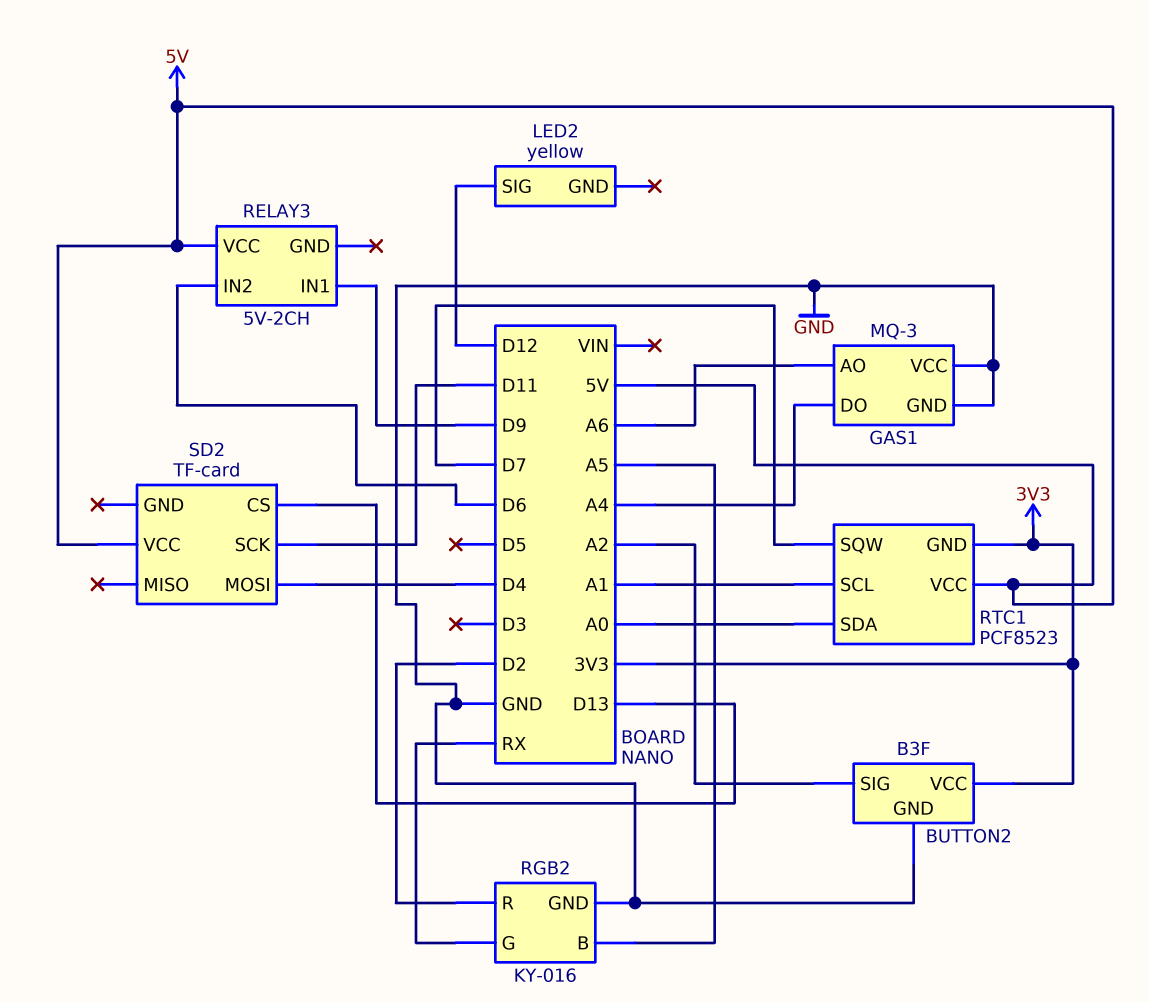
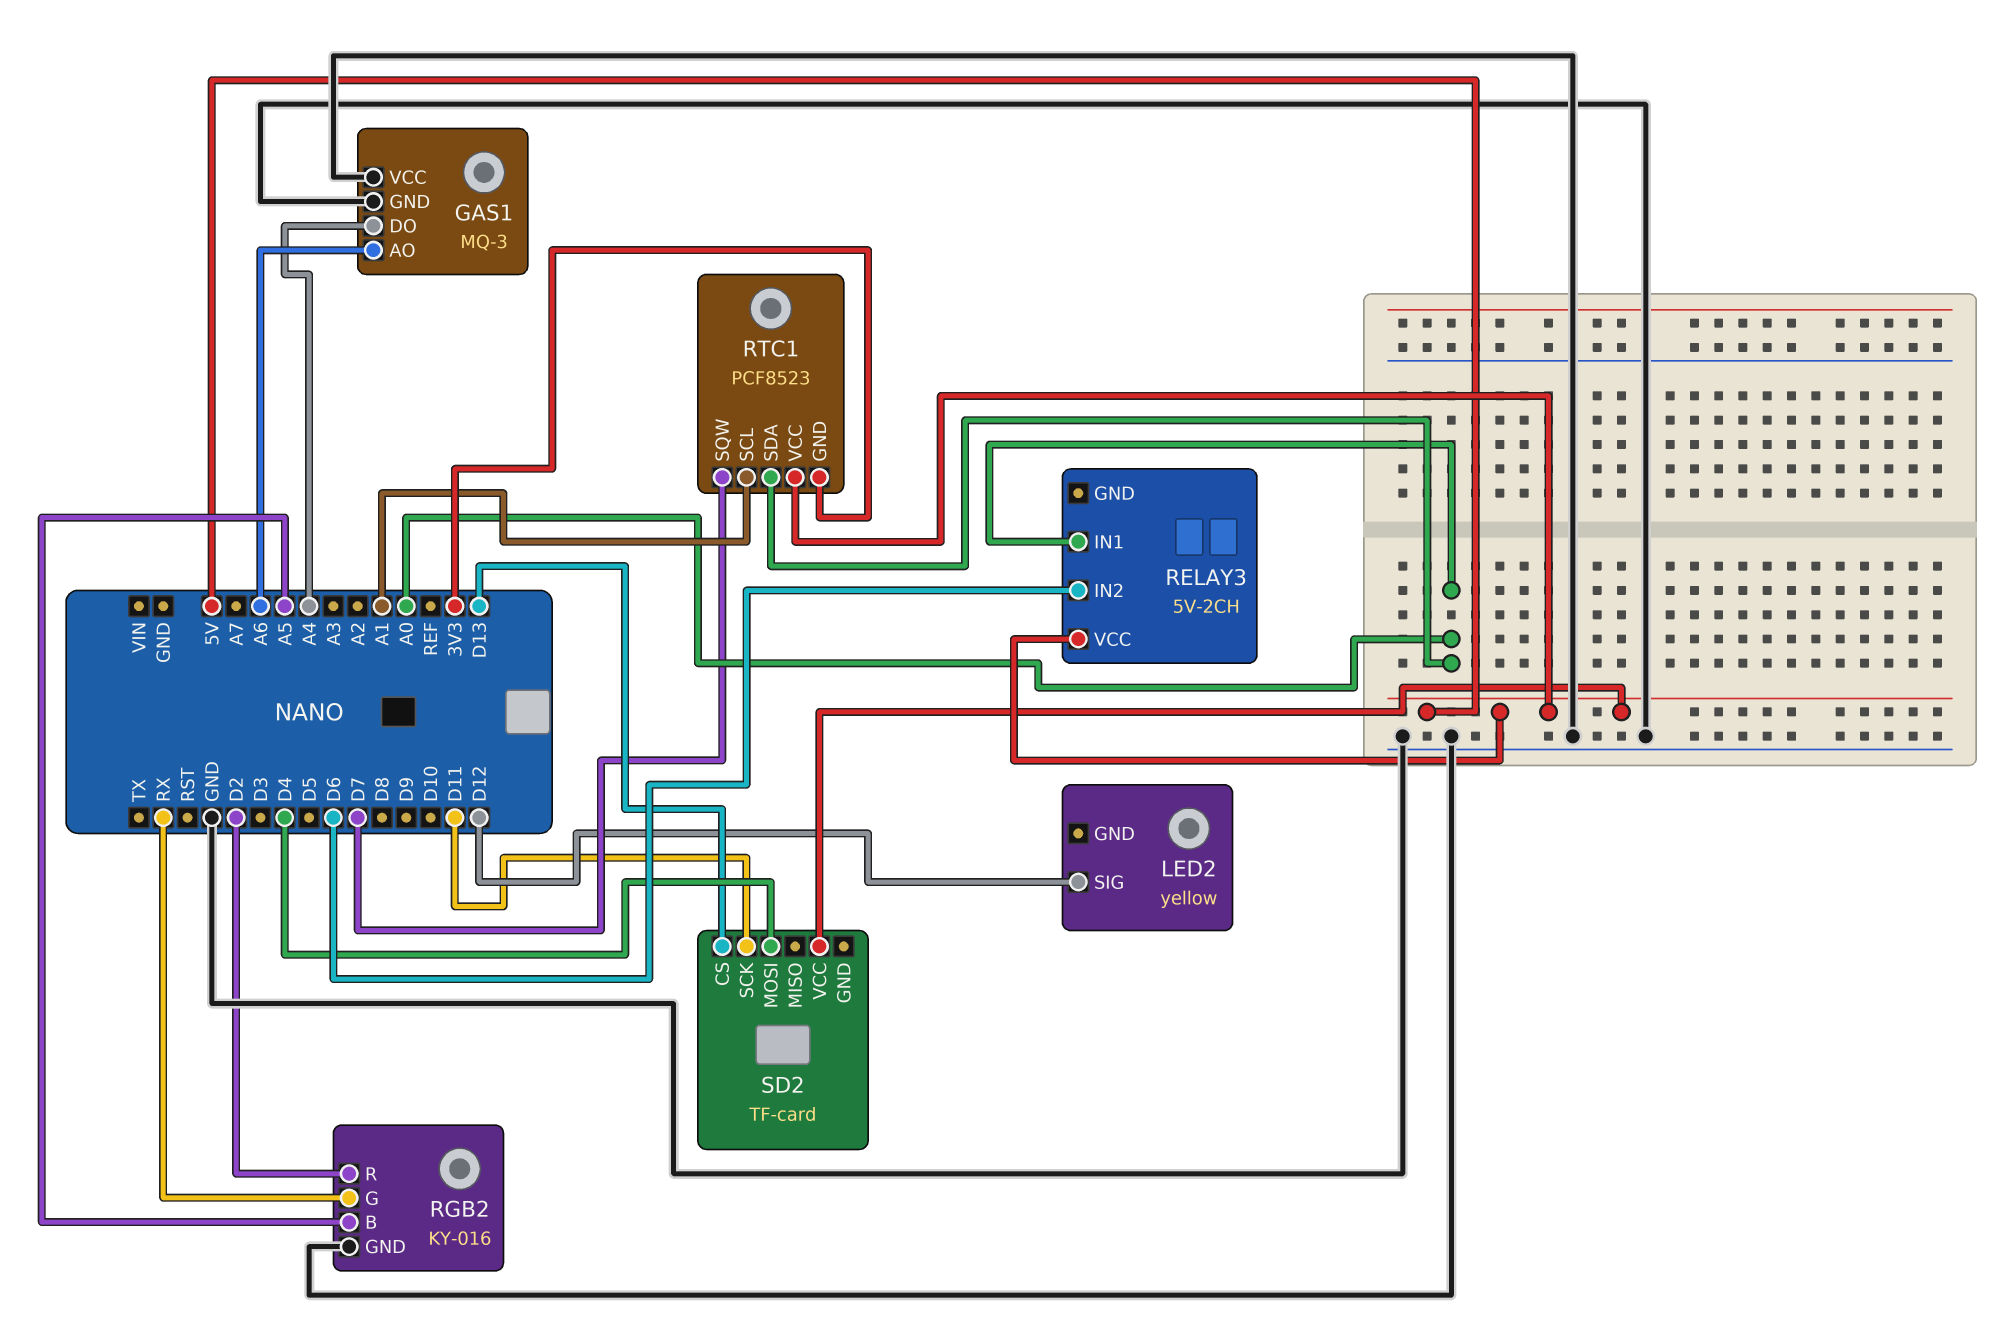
BUTTON2: B3F -> none
BUTTON2 pin GND: GND -> none
BUTTON2 pin SIG: A2 -> none
BUTTON2 pin VCC: 3V3 -> none
RELAY3 pin IN1: D9 -> A0

